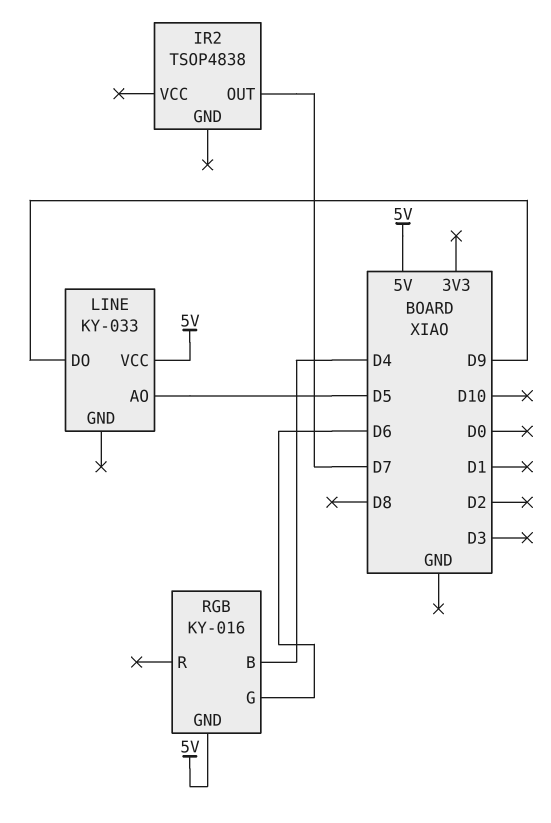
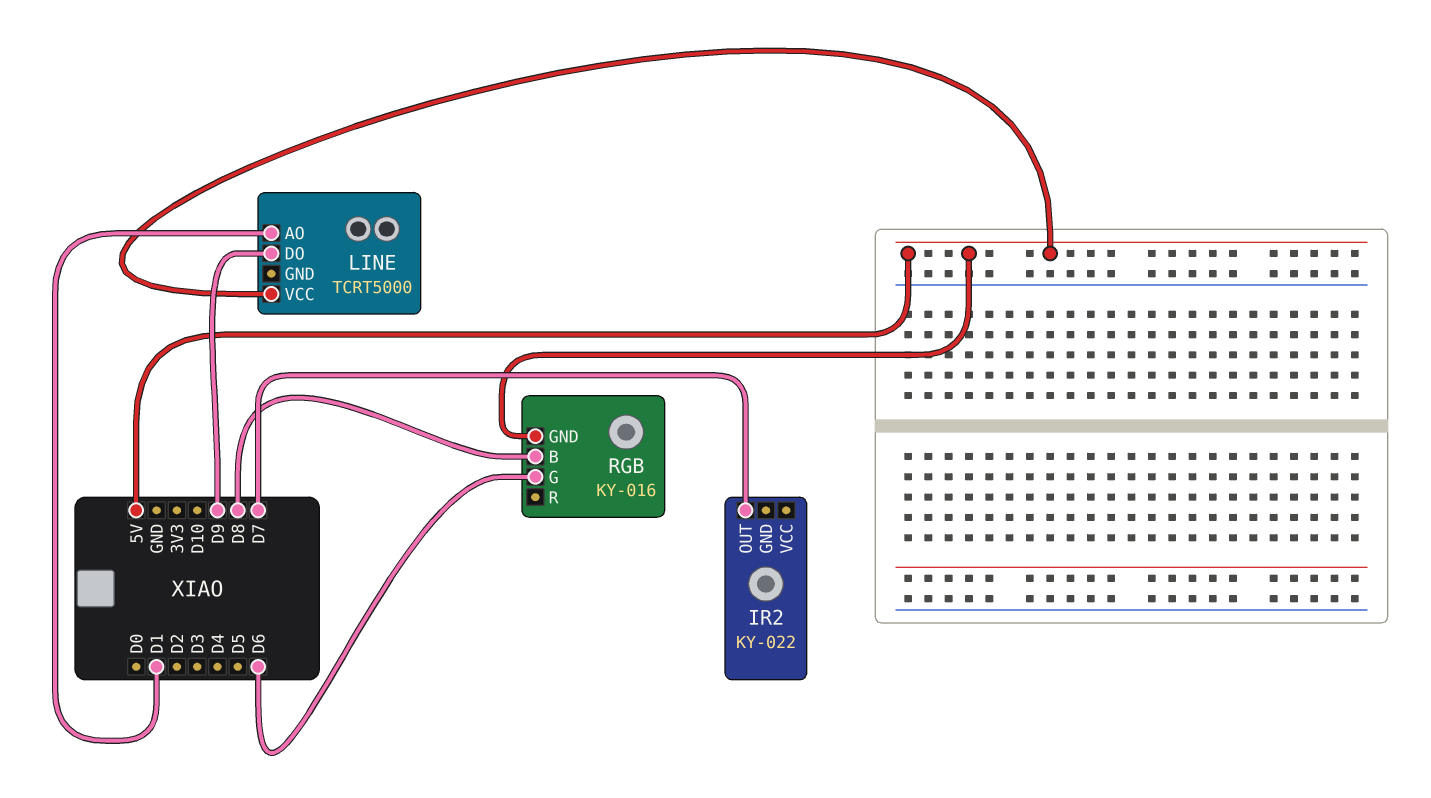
IR2: TSOP4838 -> KY-022
LINE: KY-033 -> TCRT5000
LINE pin AO: D5 -> D1
RGB pin B: D4 -> D8

